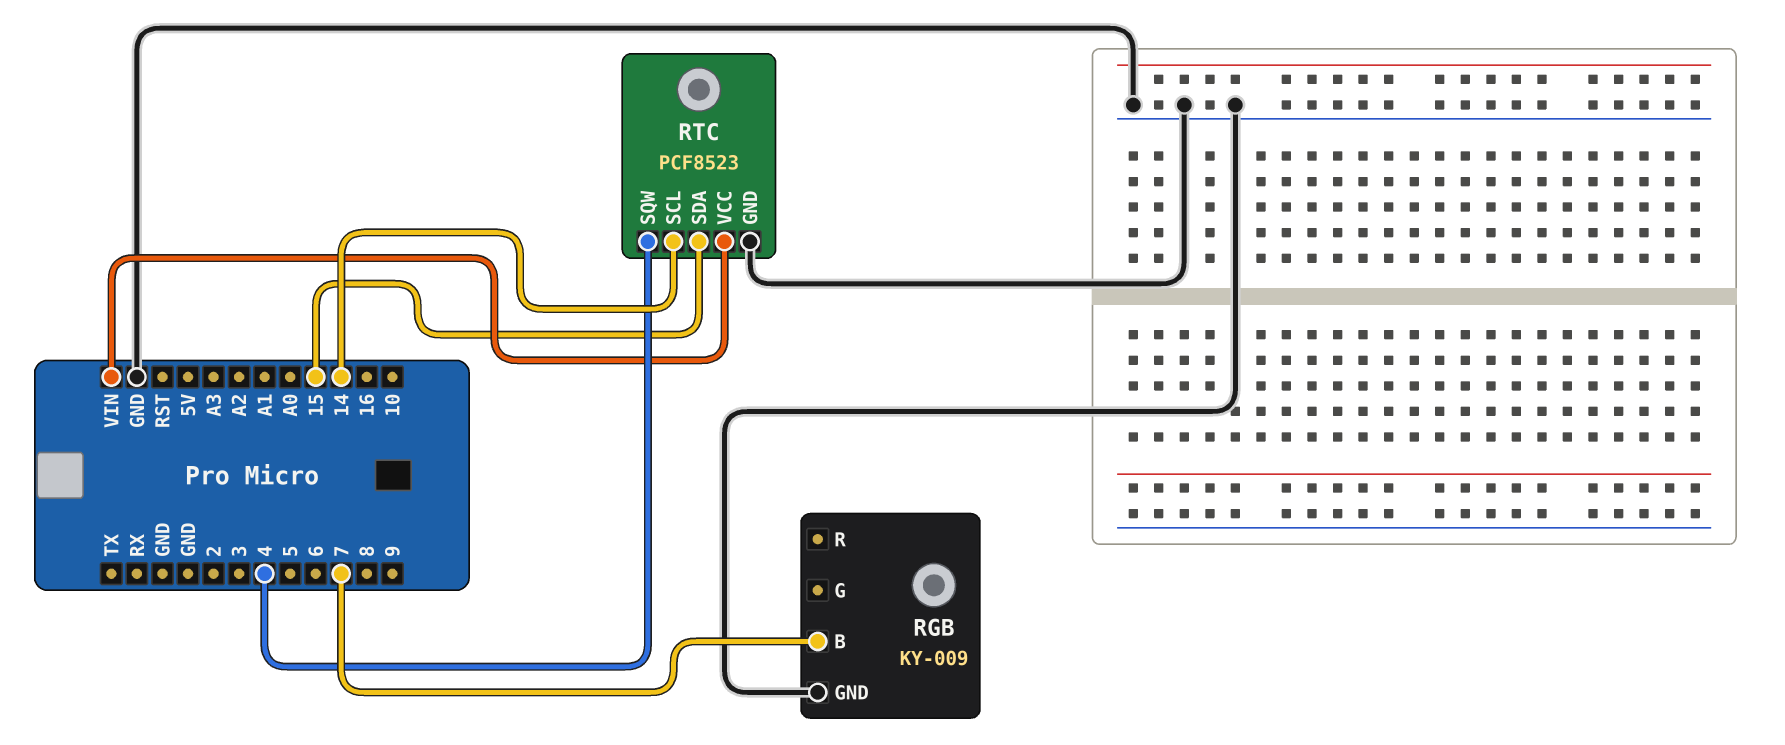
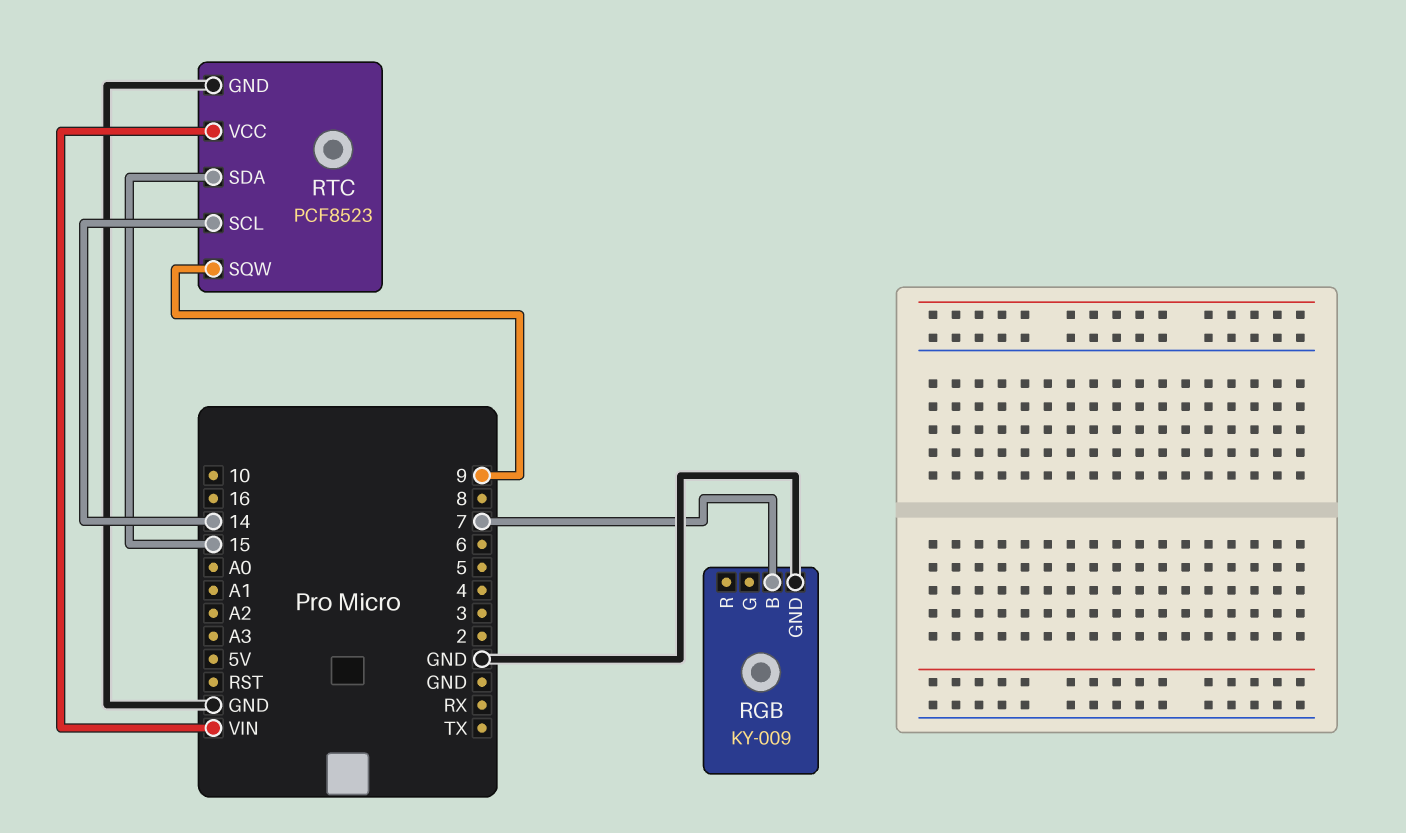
RTC pin SQW: 4 -> 9

